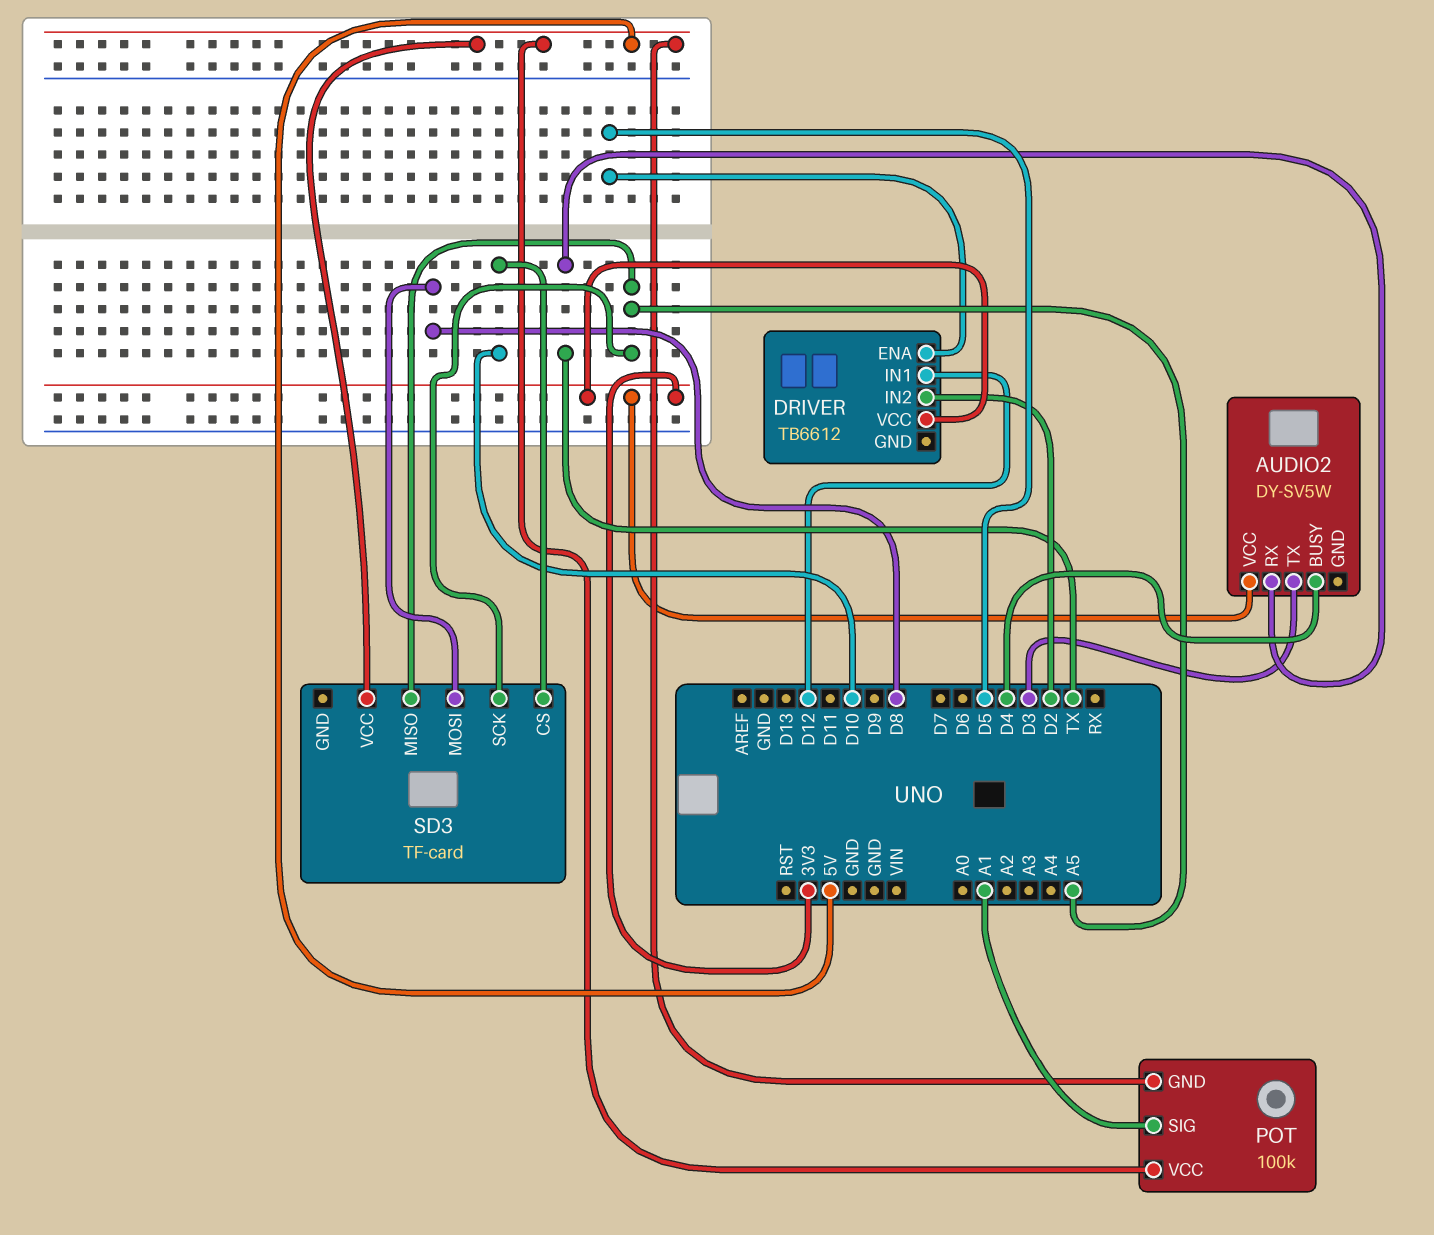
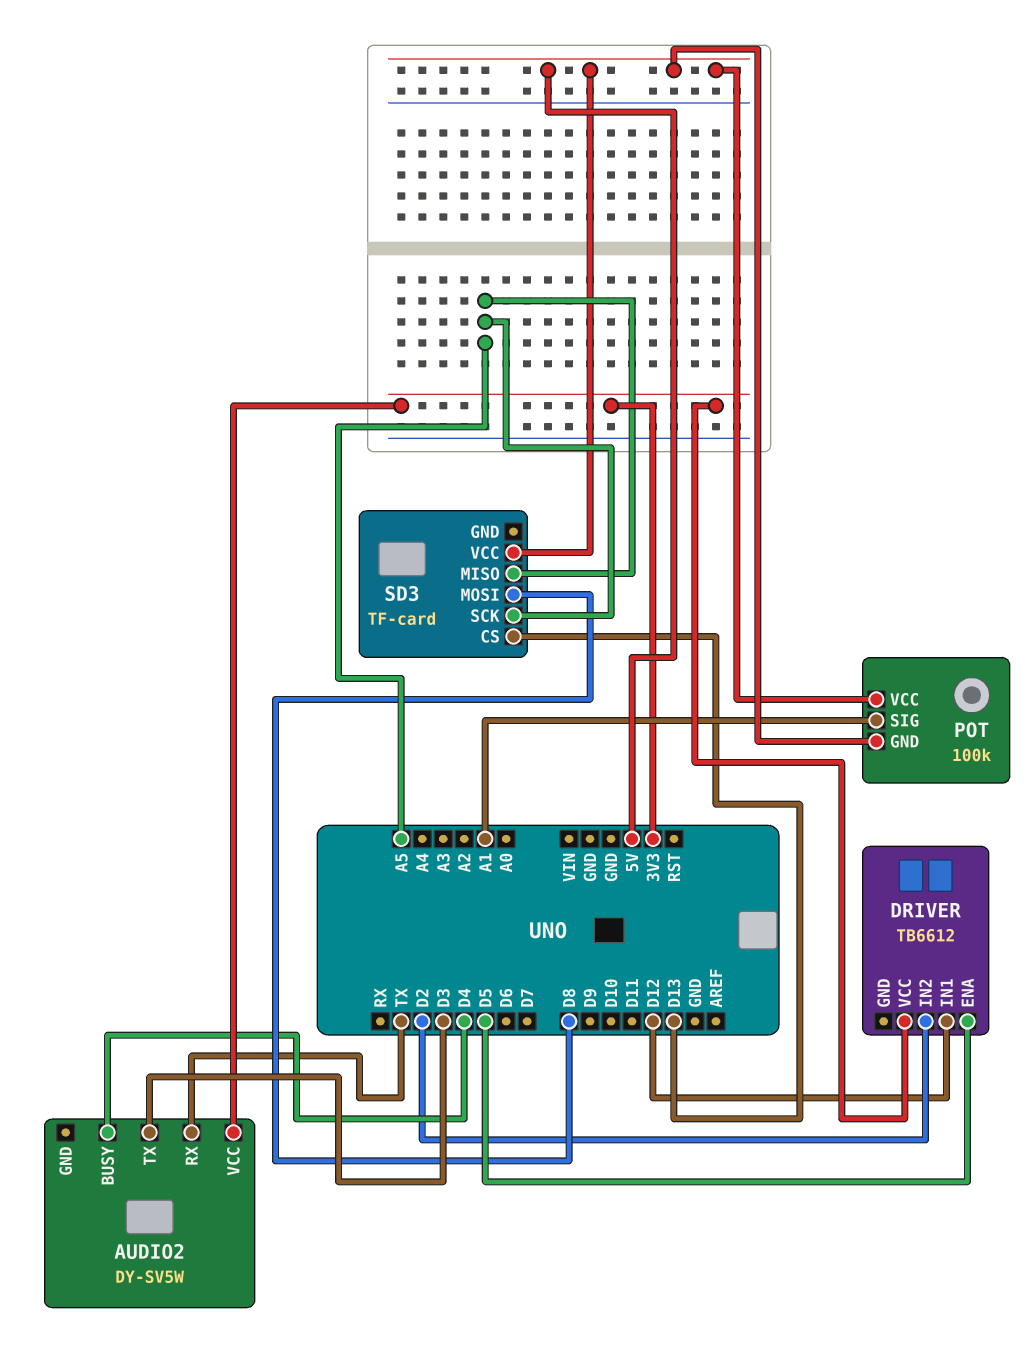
SD3 pin CS: D10 -> D13

